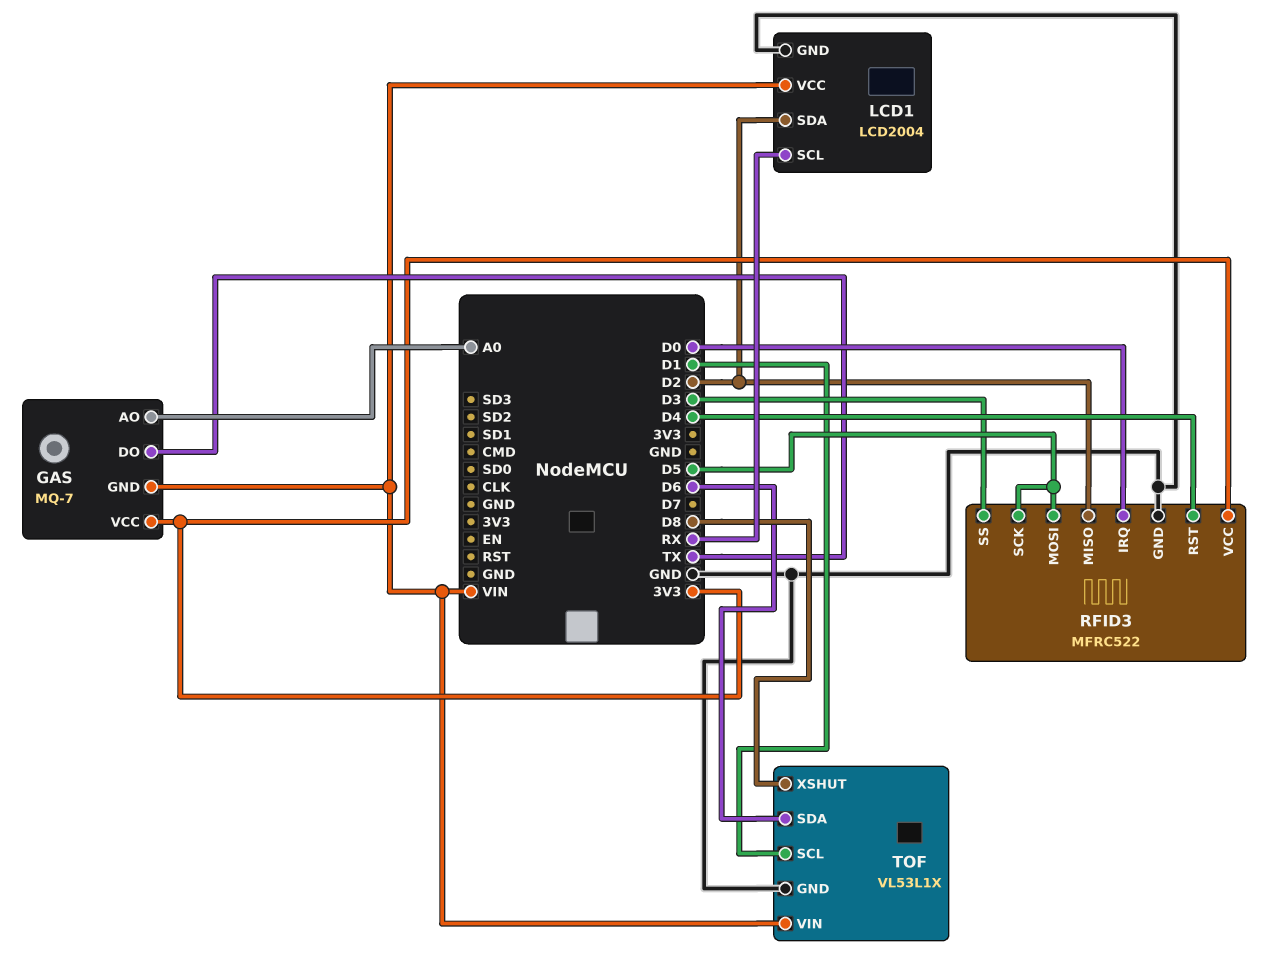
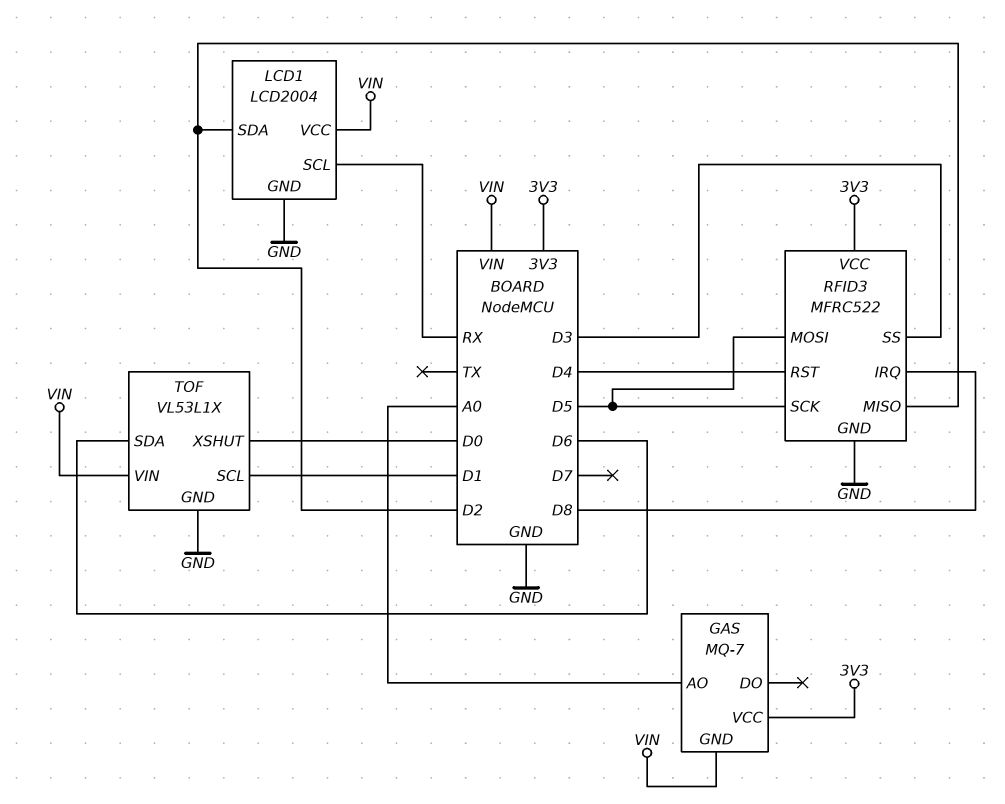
GAS pin DO: TX -> none
RFID3 pin IRQ: D0 -> D8
TOF pin XSHUT: D8 -> D0

